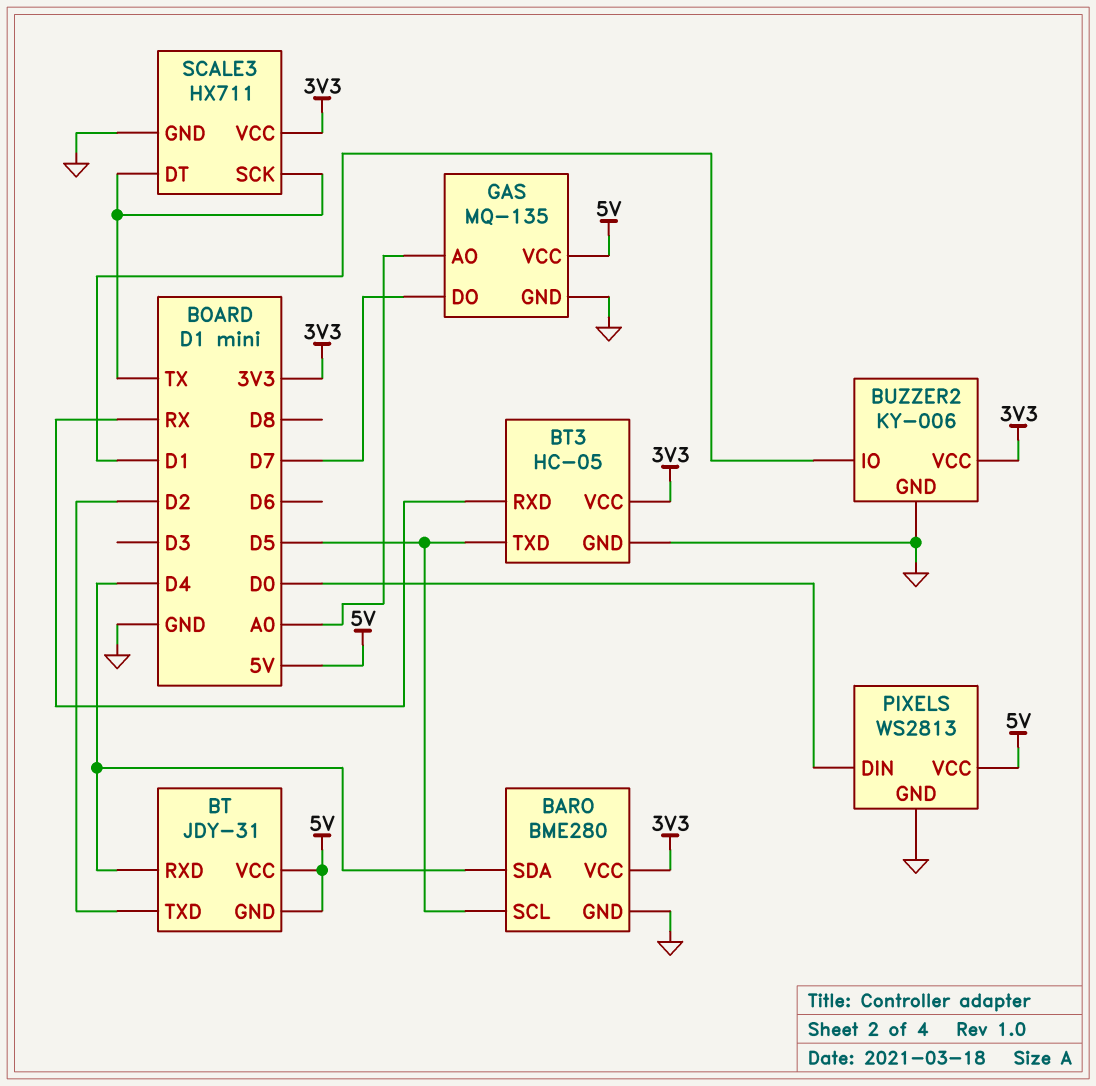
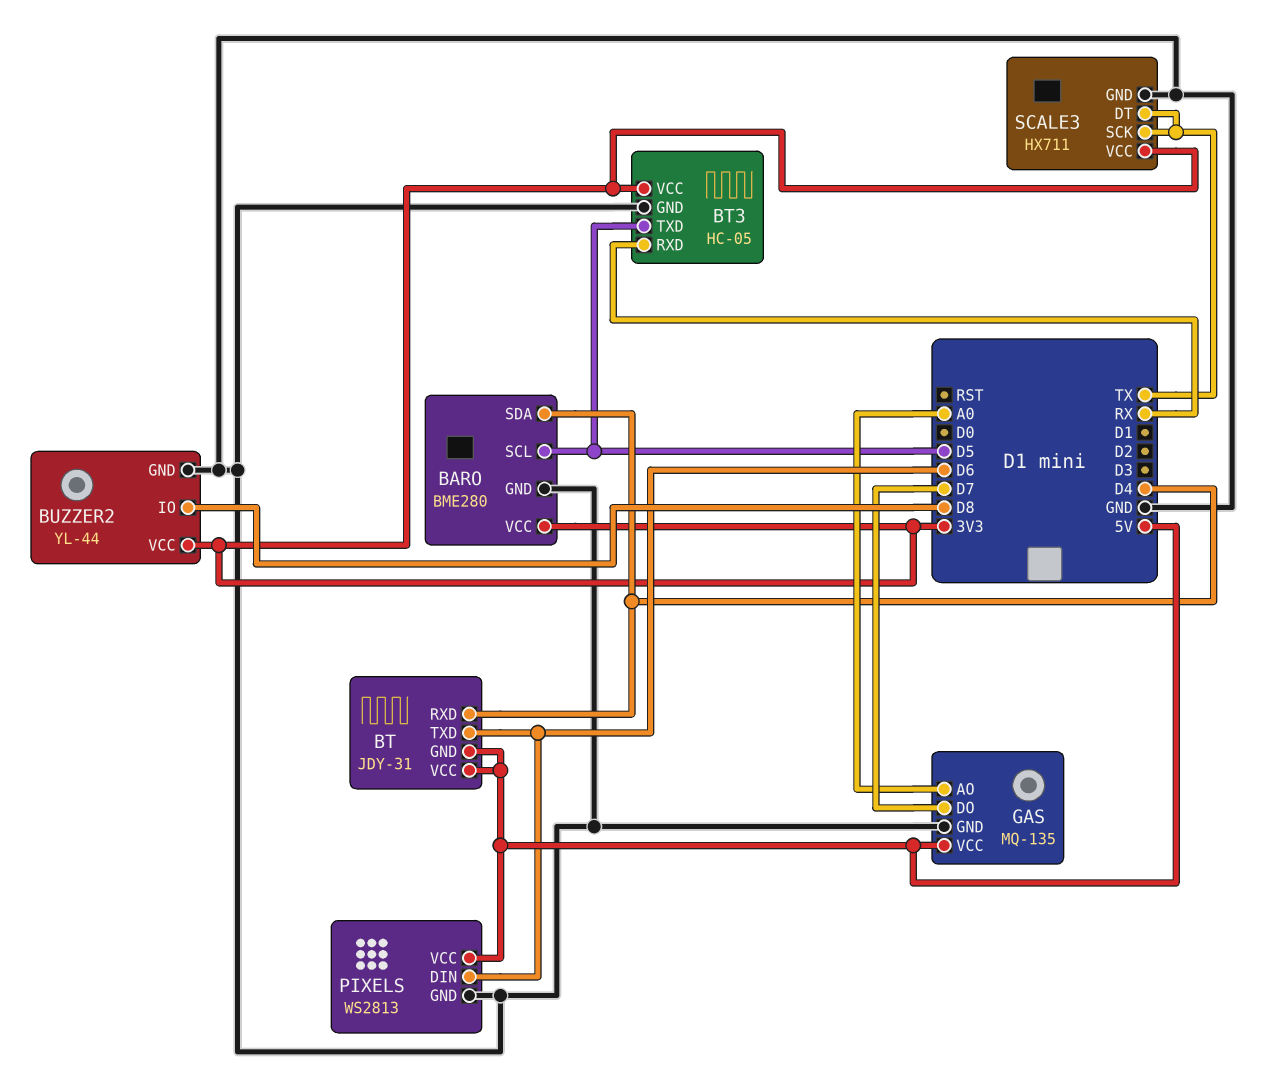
BT pin TXD: D2 -> D6
BUZZER2: KY-006 -> YL-44
BUZZER2 pin IO: D1 -> D8
PIXELS pin DIN: D0 -> D6

